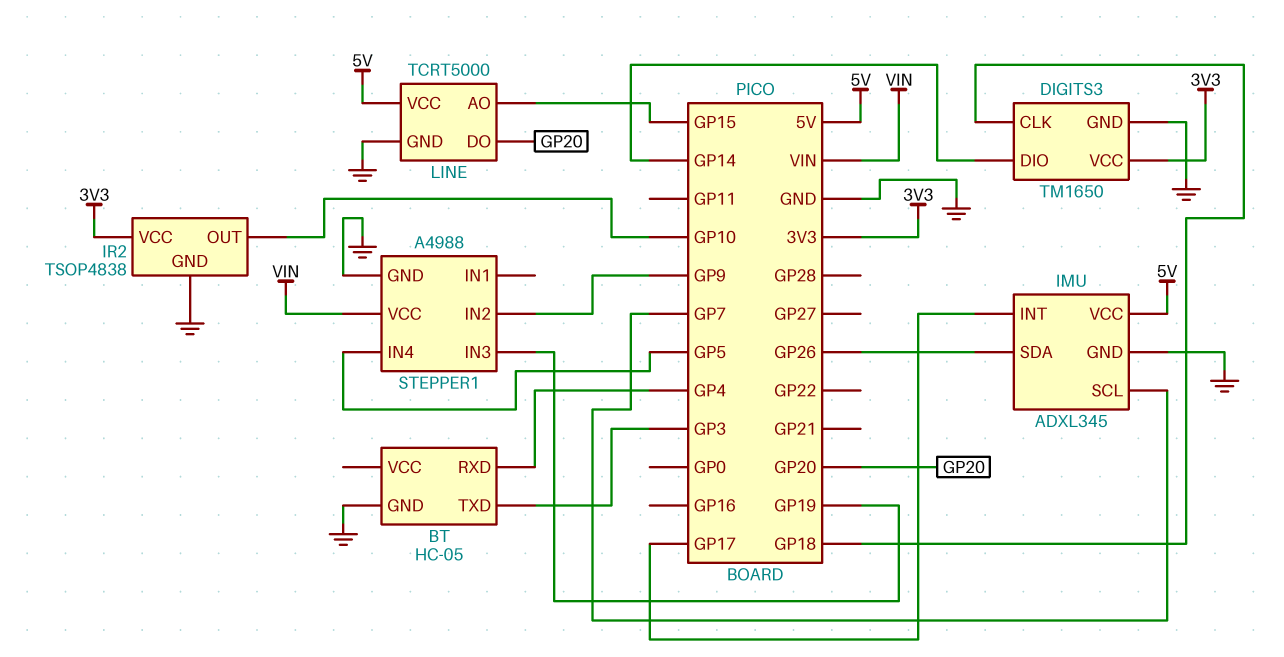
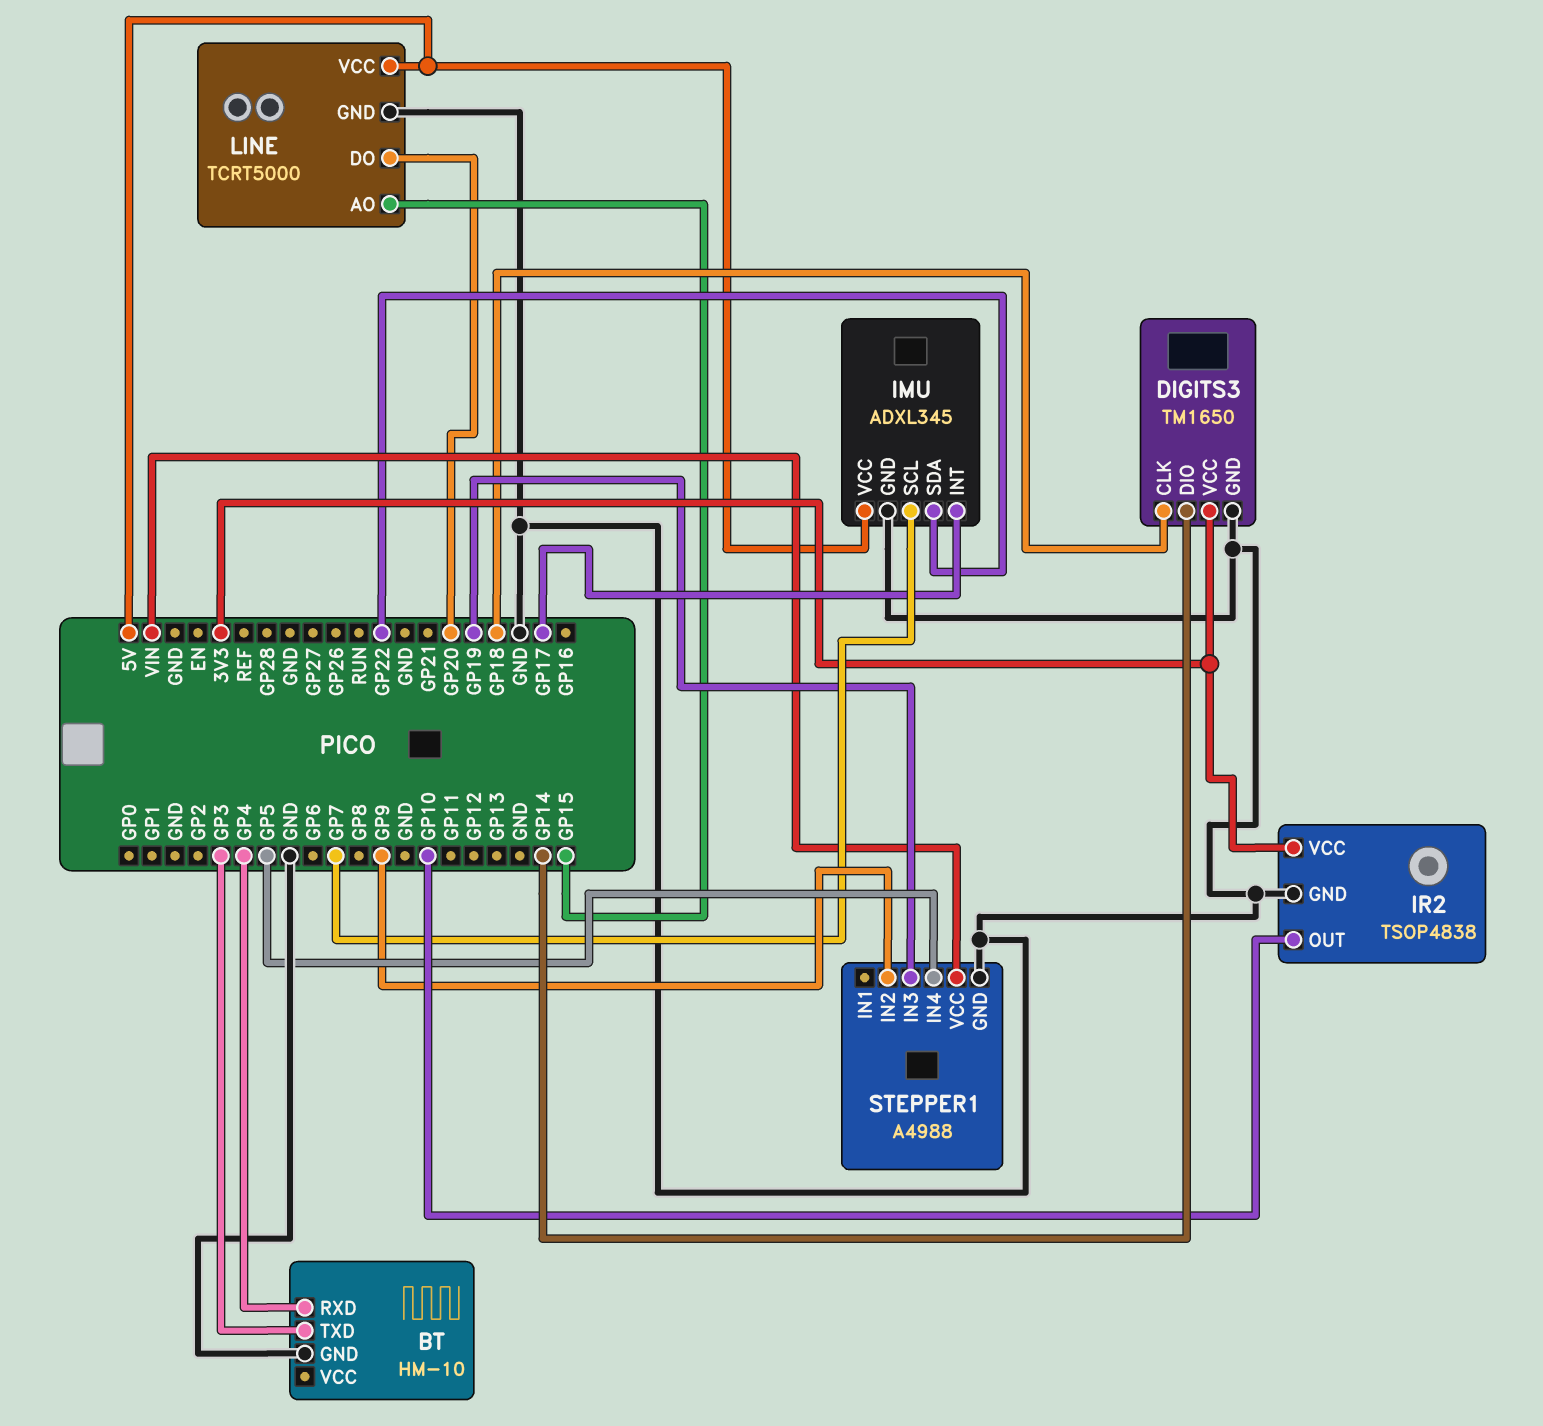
BT: HC-05 -> HM-10
IMU pin SDA: GP26 -> GP22

